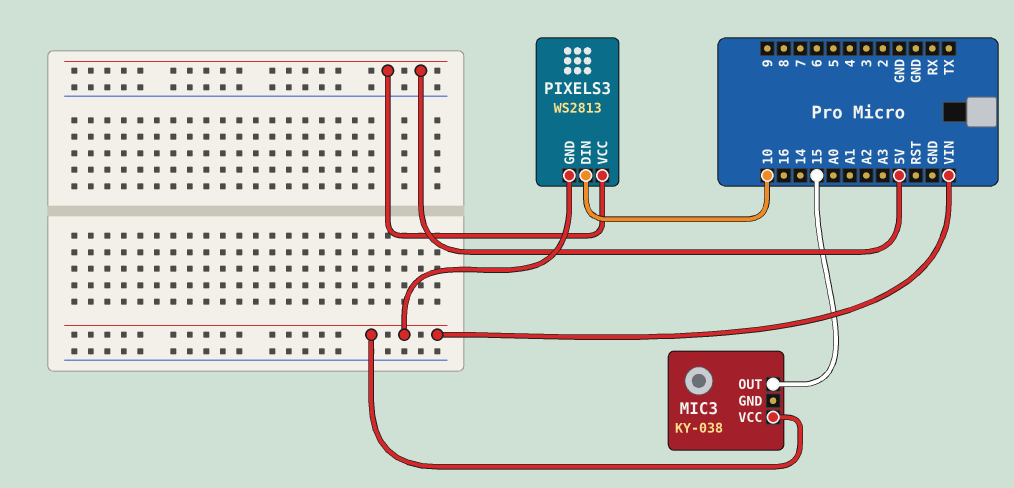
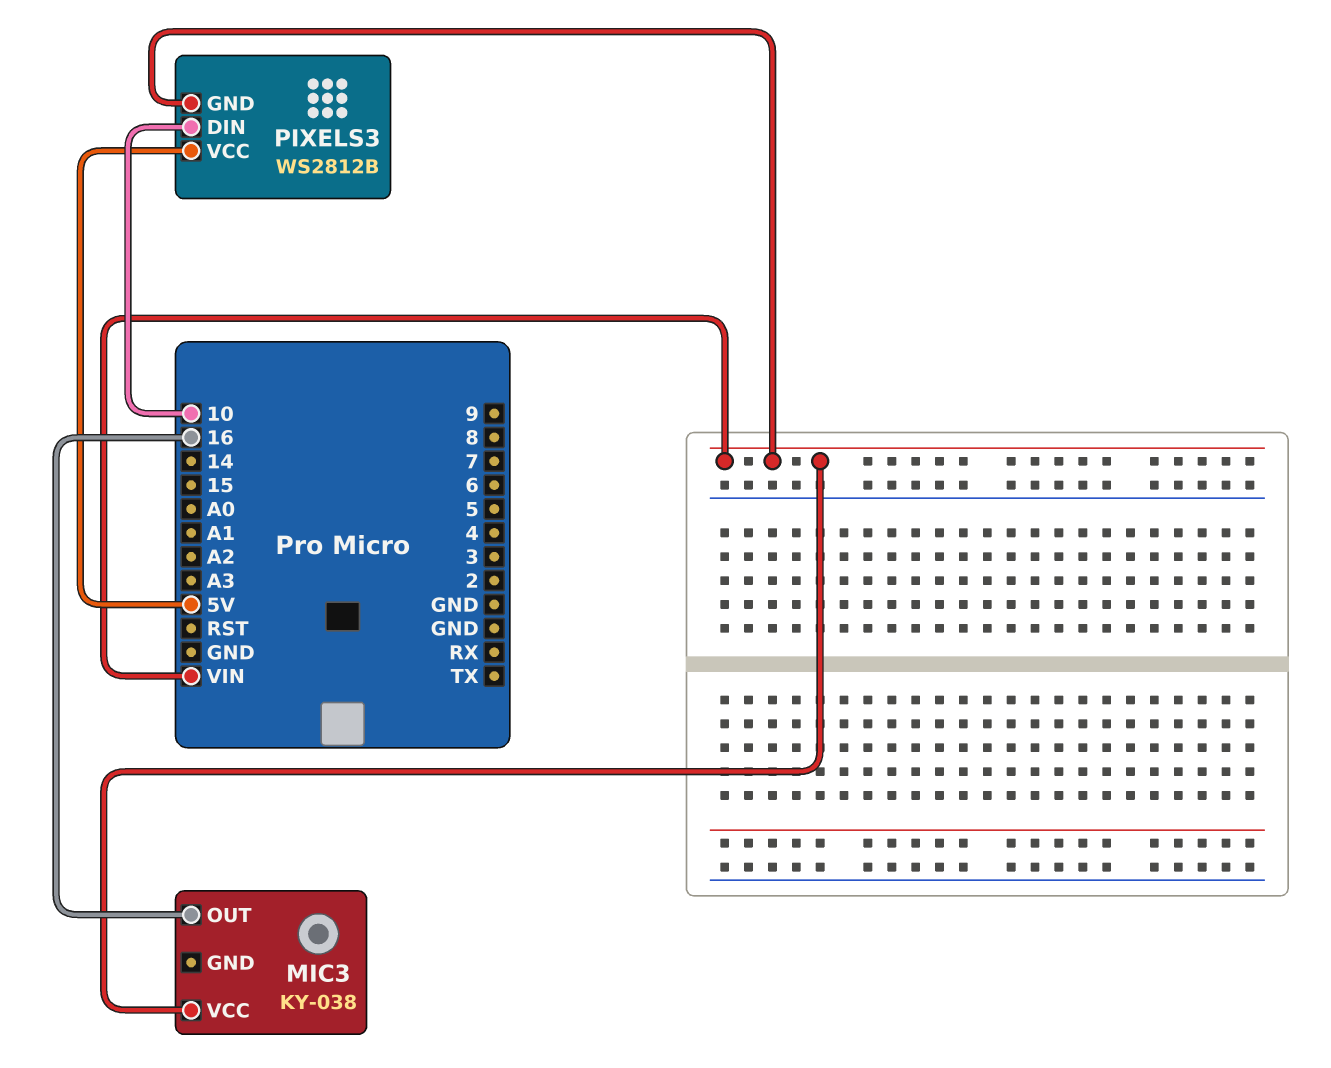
MIC3 pin OUT: 15 -> 16
PIXELS3: WS2813 -> WS2812B

